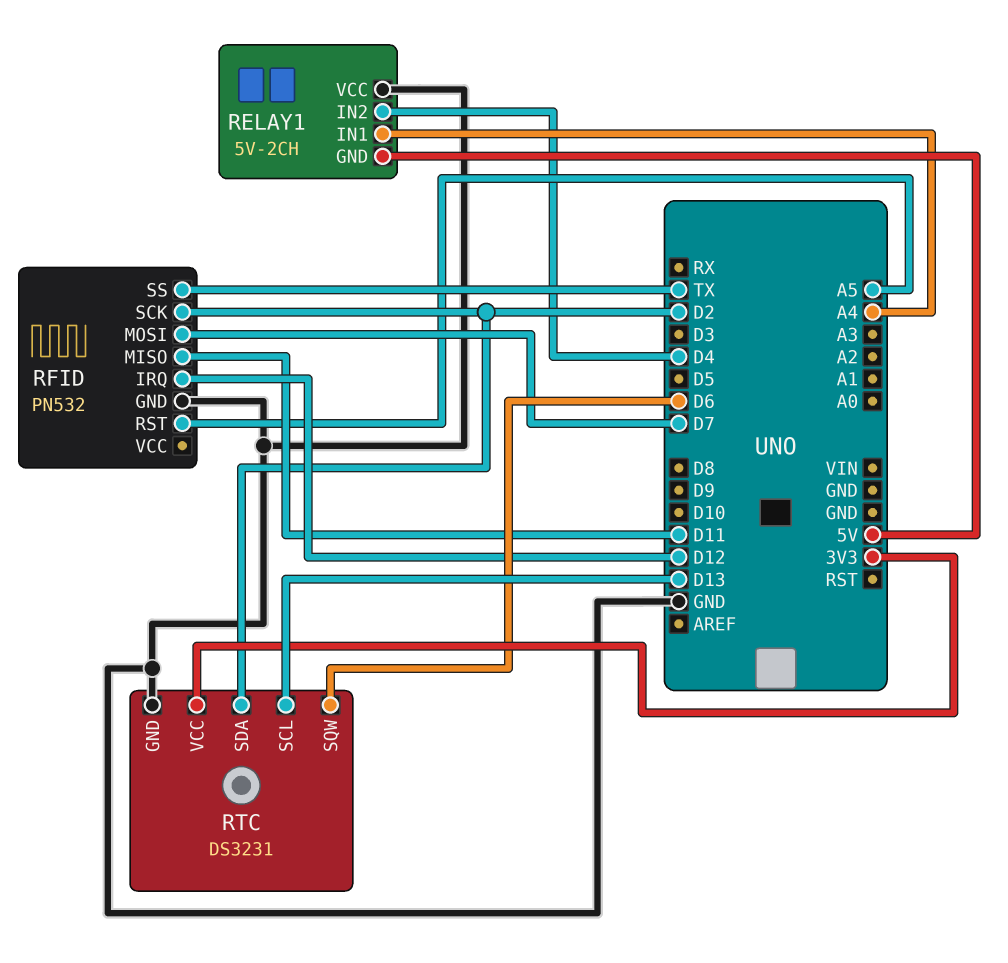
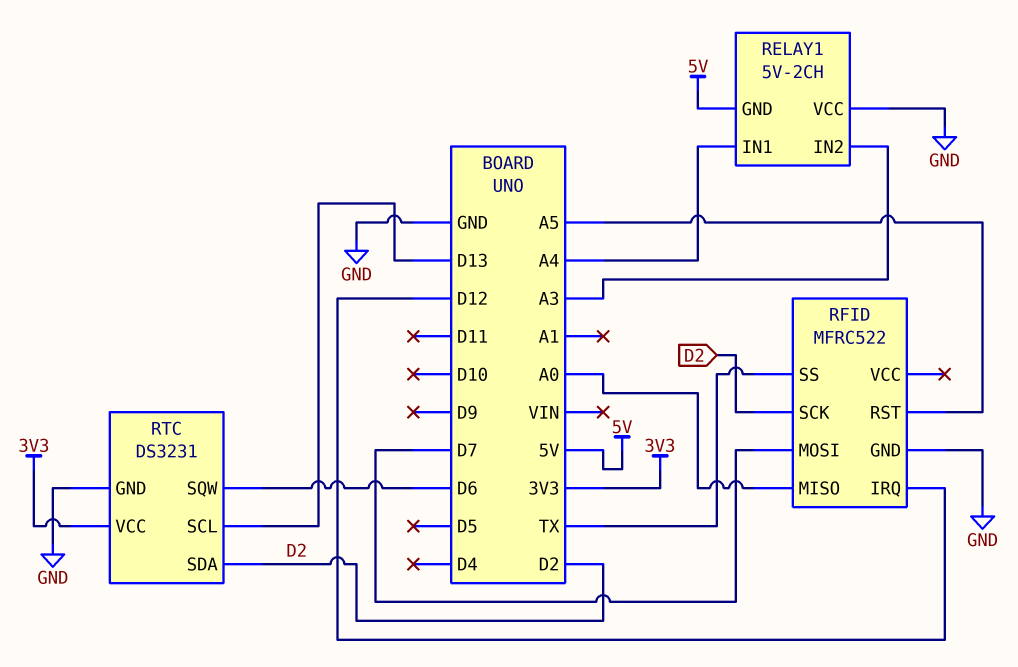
RELAY1 pin IN2: D4 -> A3
RFID: PN532 -> MFRC522
RFID pin MISO: D11 -> A0

